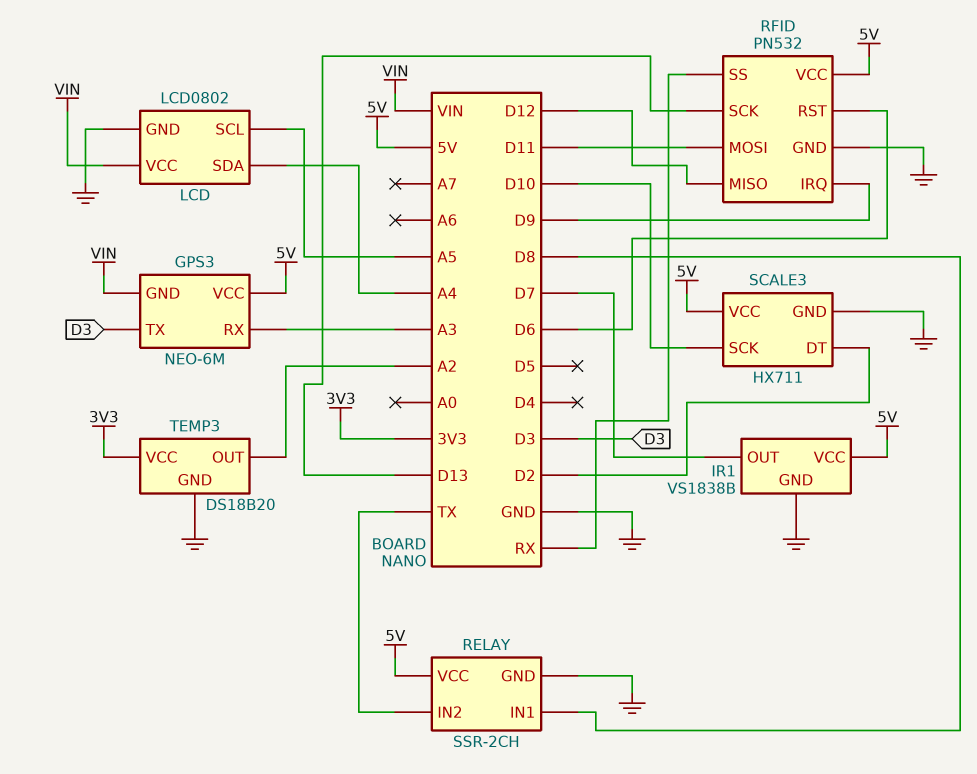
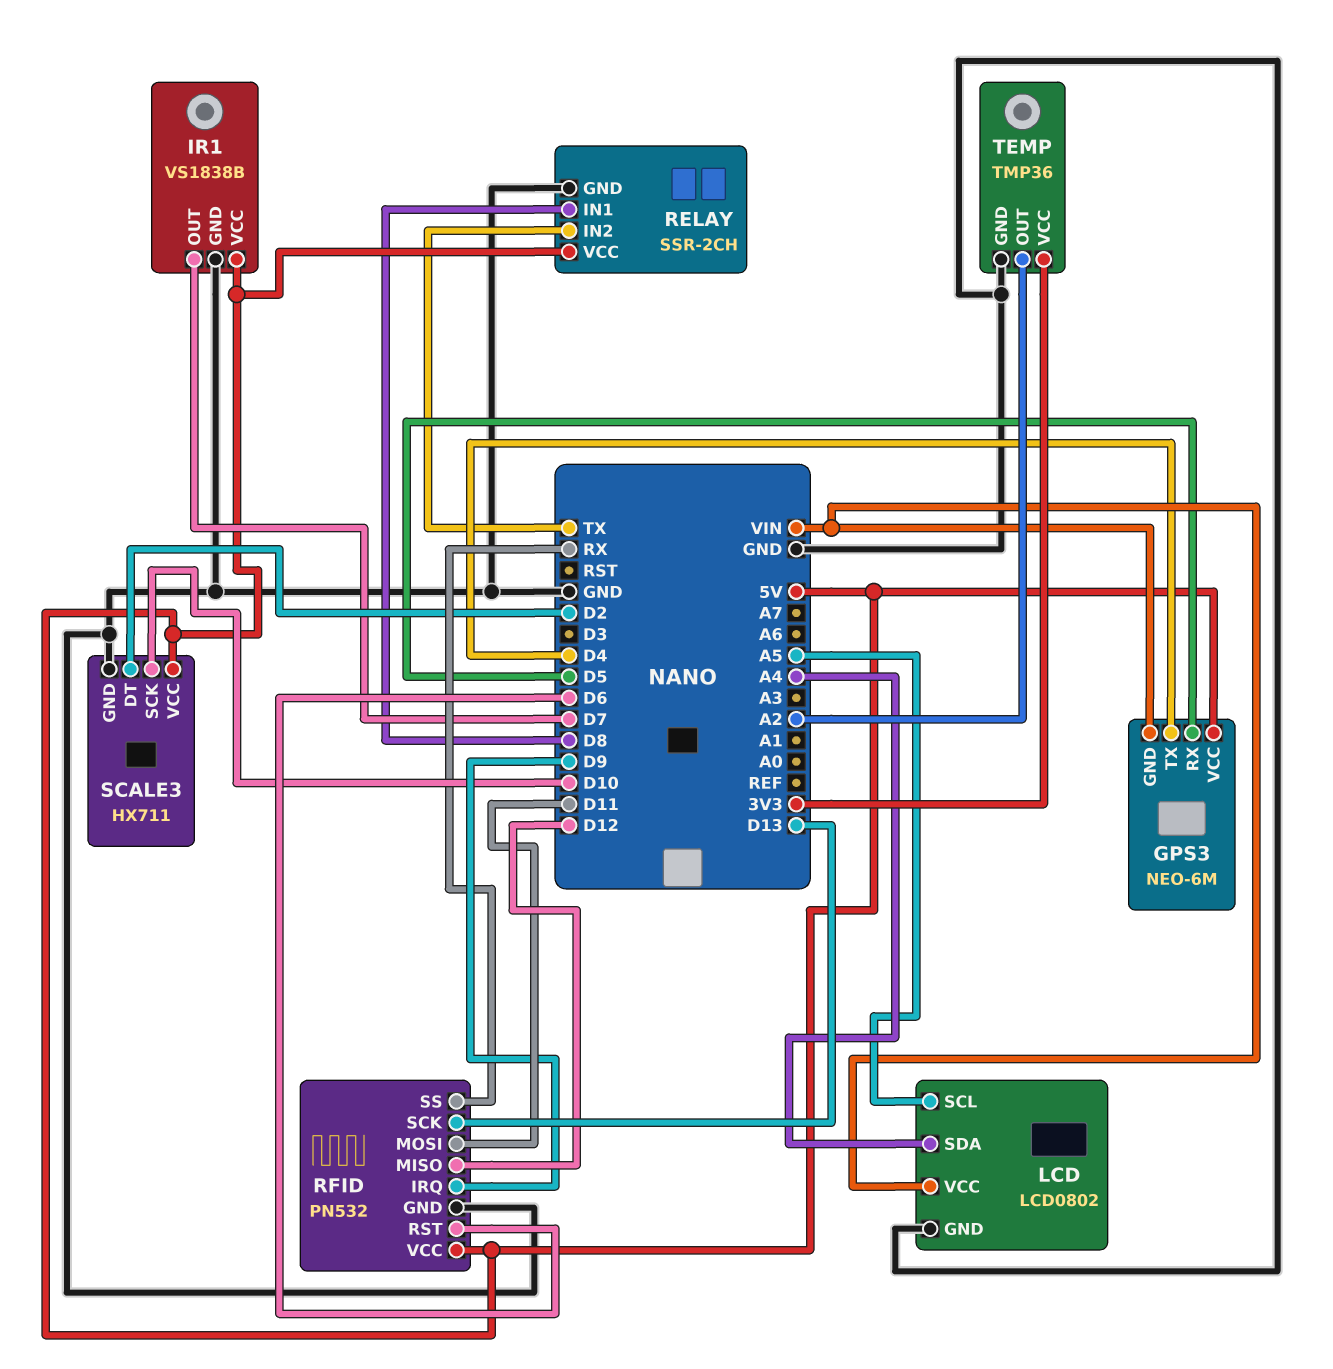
GPS3 pin RX: A3 -> D5
GPS3 pin TX: D3 -> D4
TEMP: none -> TMP36
TEMP pin GND: none -> GND
TEMP pin OUT: none -> A2
TEMP pin VCC: none -> 3V3
TEMP3: DS18B20 -> none
TEMP3 pin GND: GND -> none
TEMP3 pin OUT: A2 -> none
TEMP3 pin VCC: 3V3 -> none

